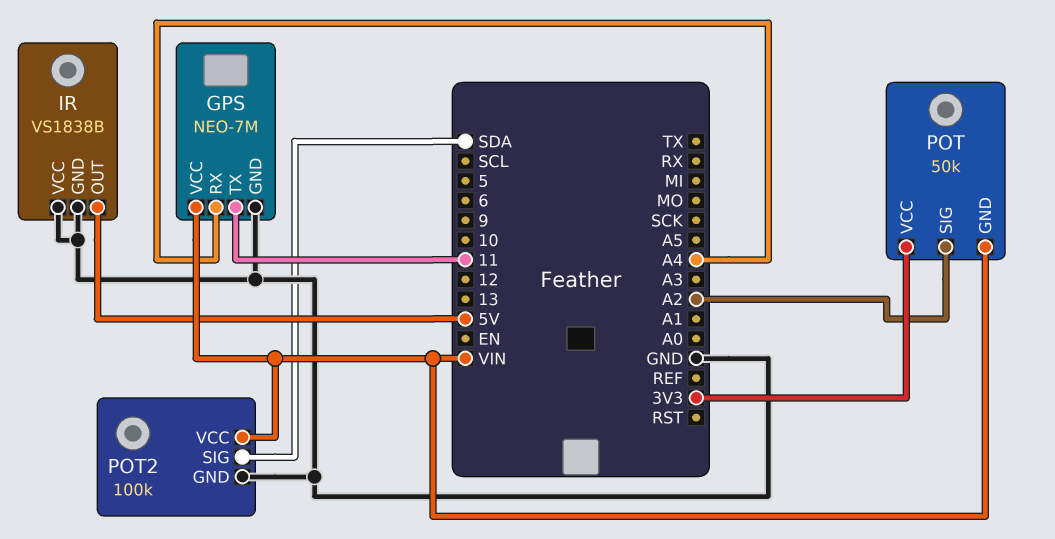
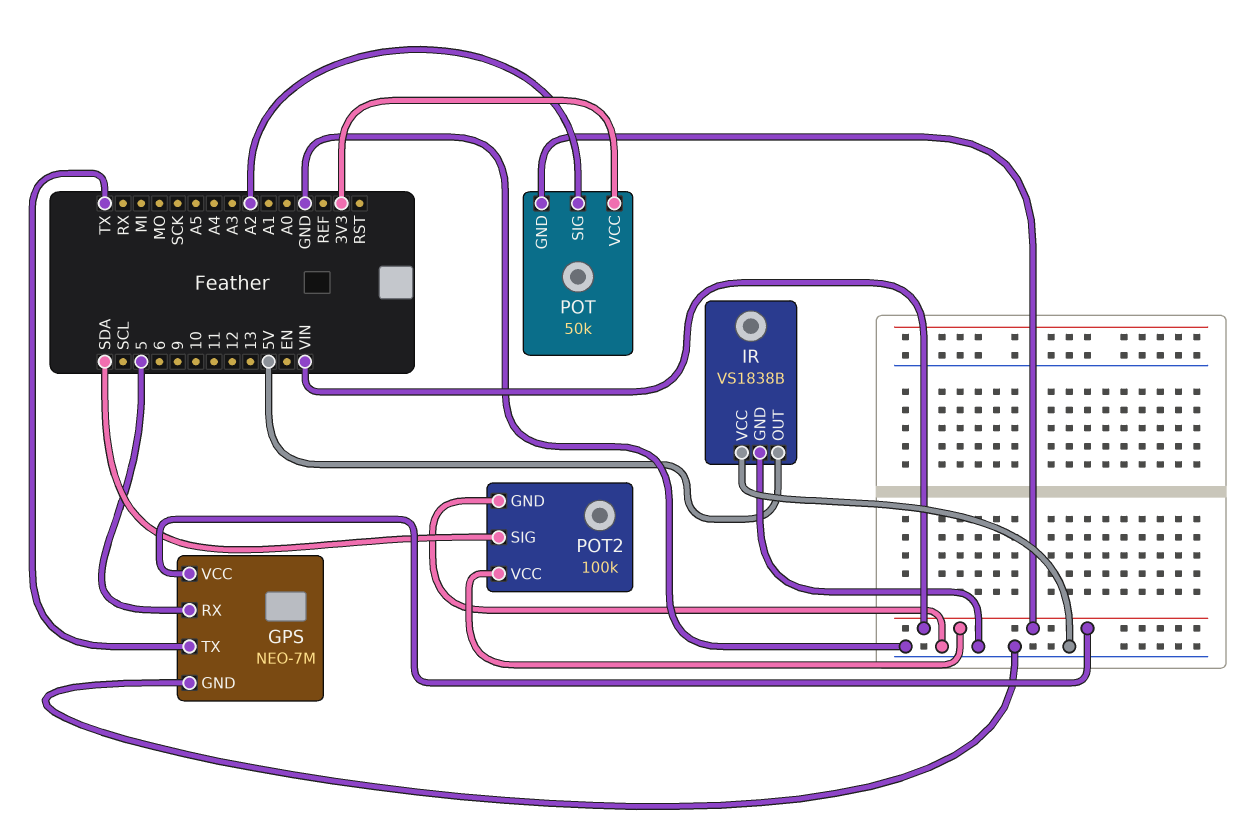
GPS pin RX: A4 -> 5
GPS pin TX: 11 -> TX

